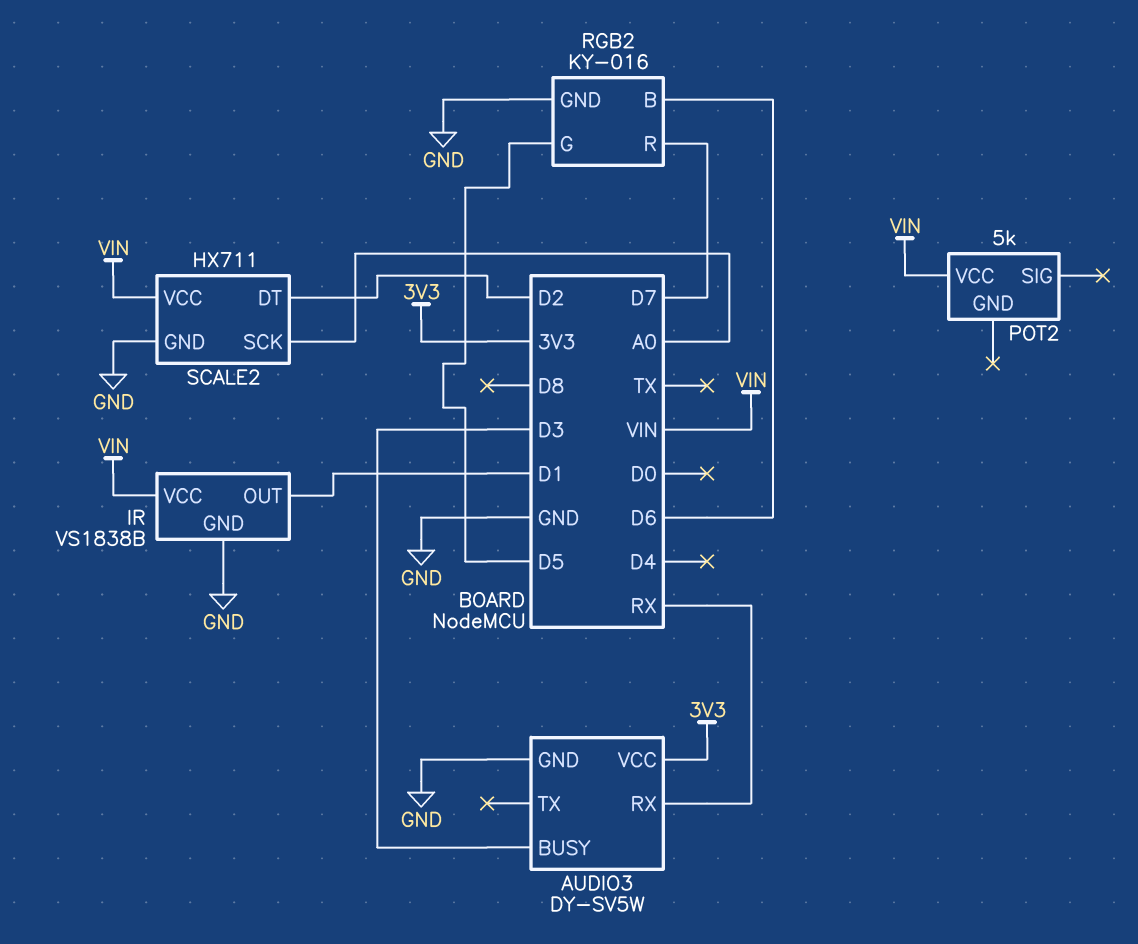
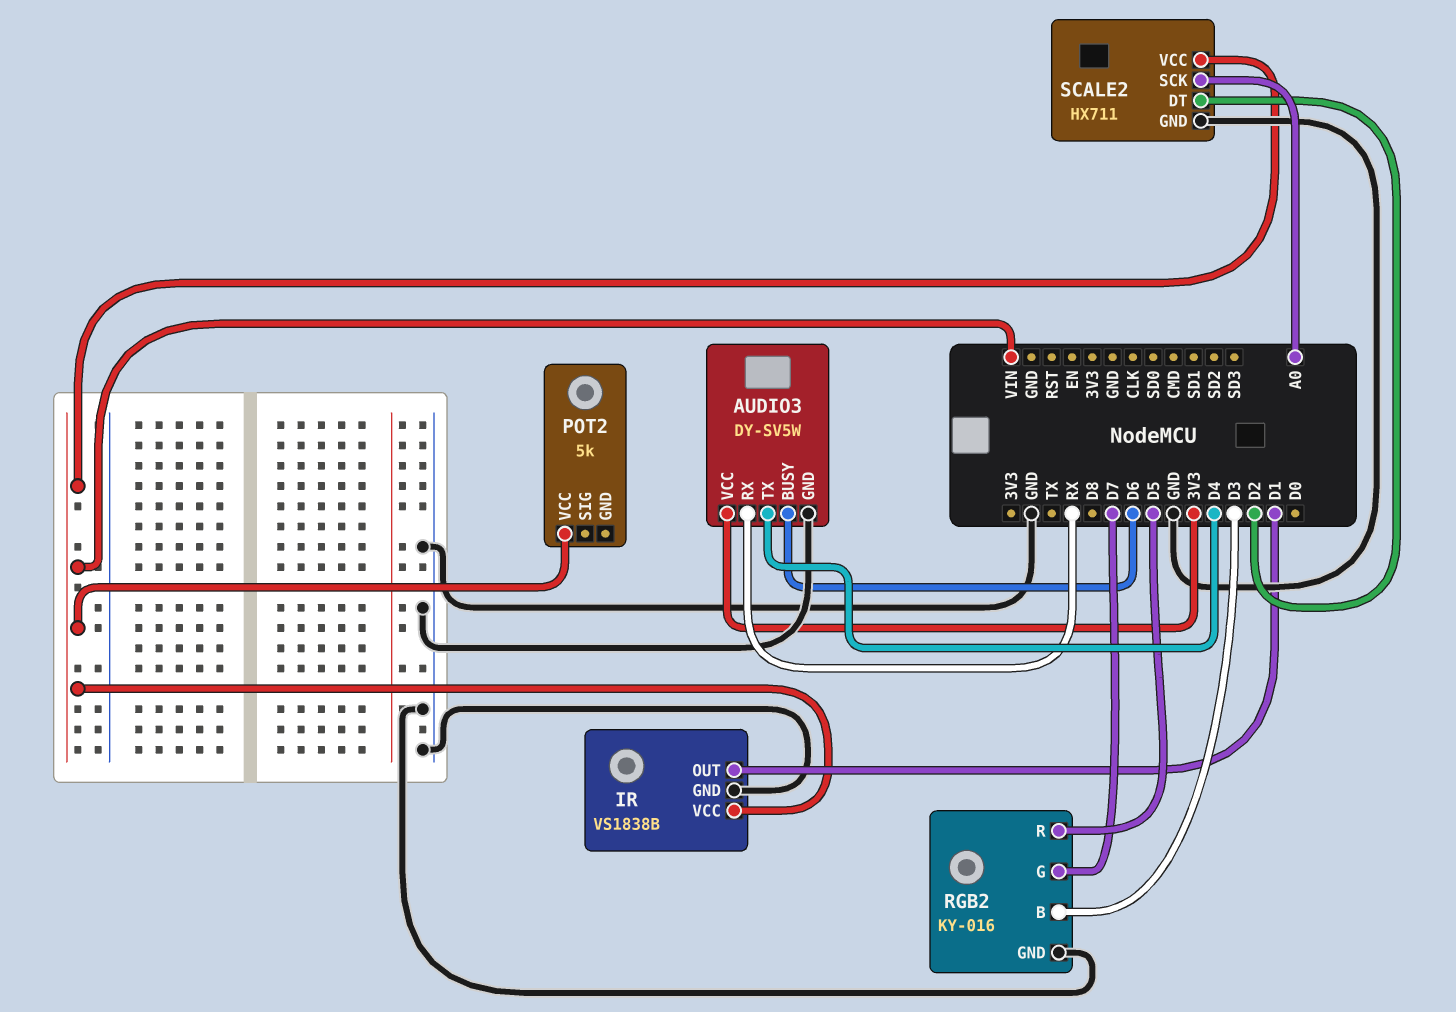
AUDIO3 pin BUSY: D3 -> D6
AUDIO3 pin TX: none -> D4
RGB2 pin B: D6 -> D3
RGB2 pin G: D5 -> D7
RGB2 pin R: D7 -> D5

